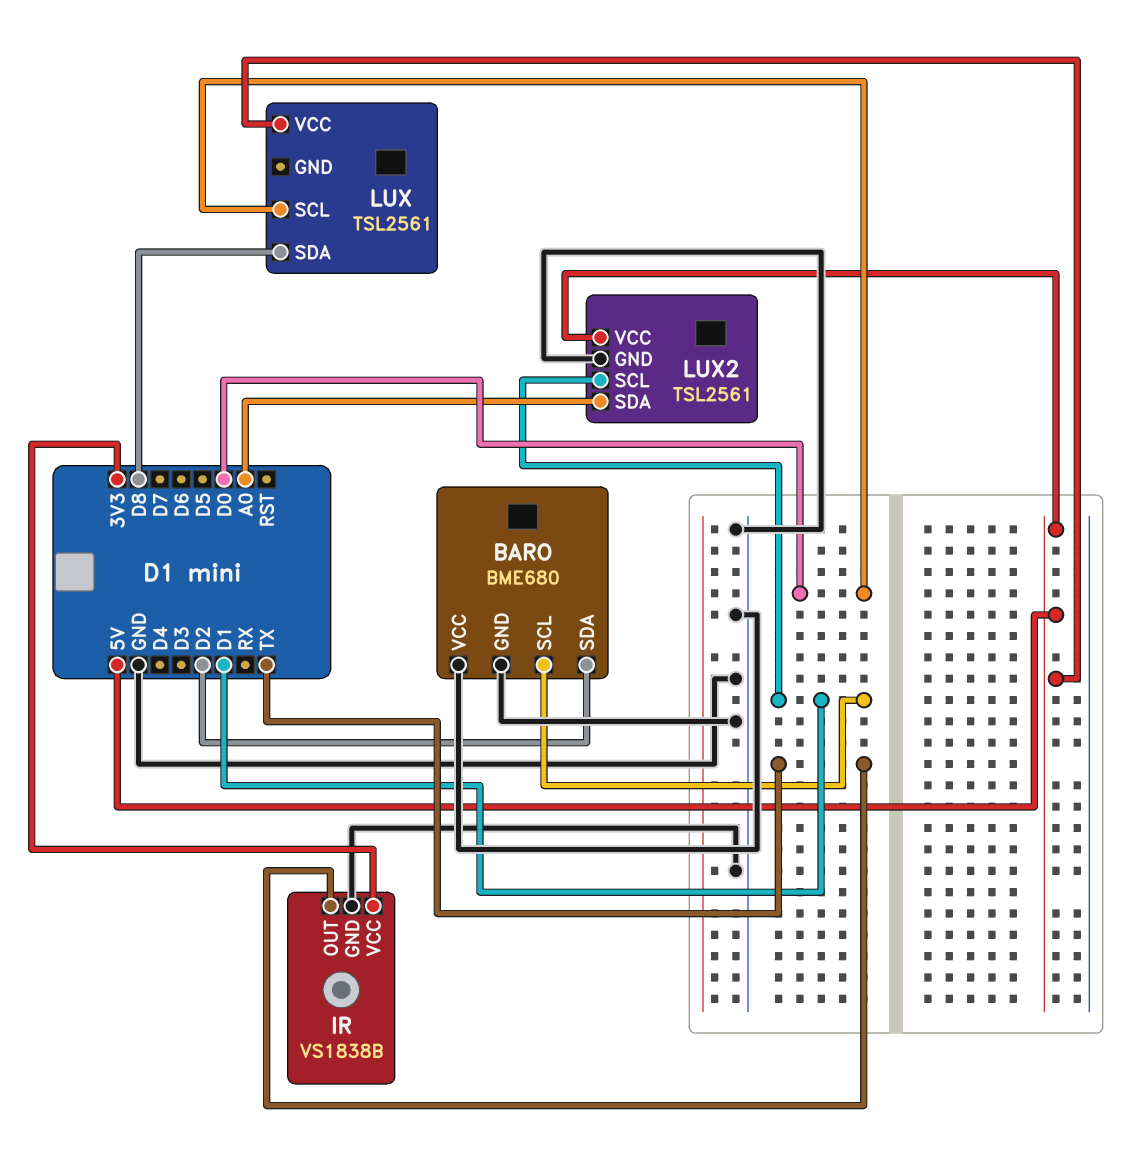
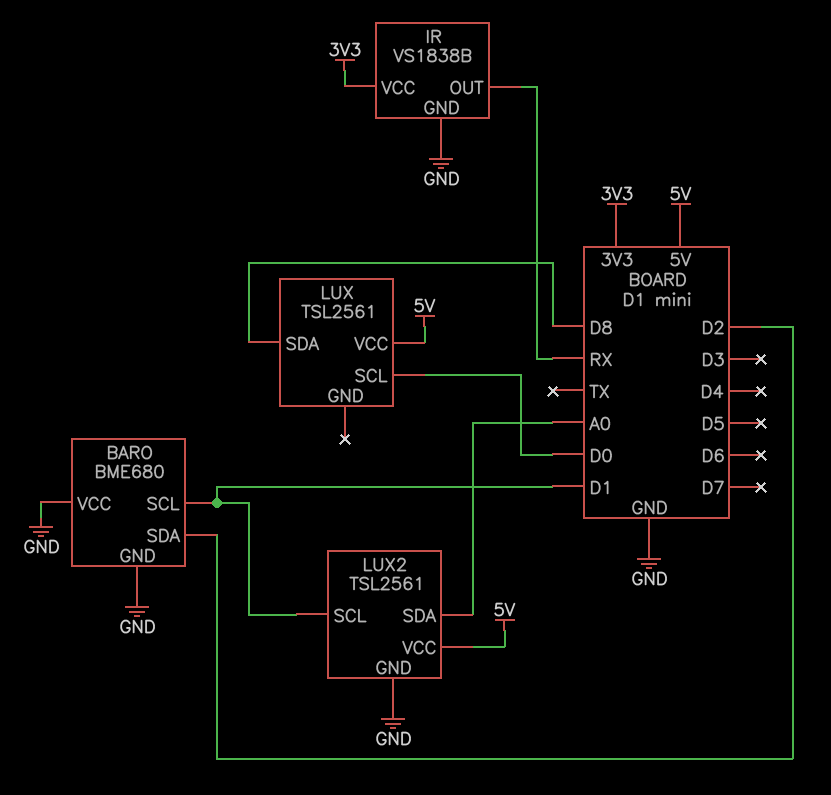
IR pin OUT: TX -> RX

